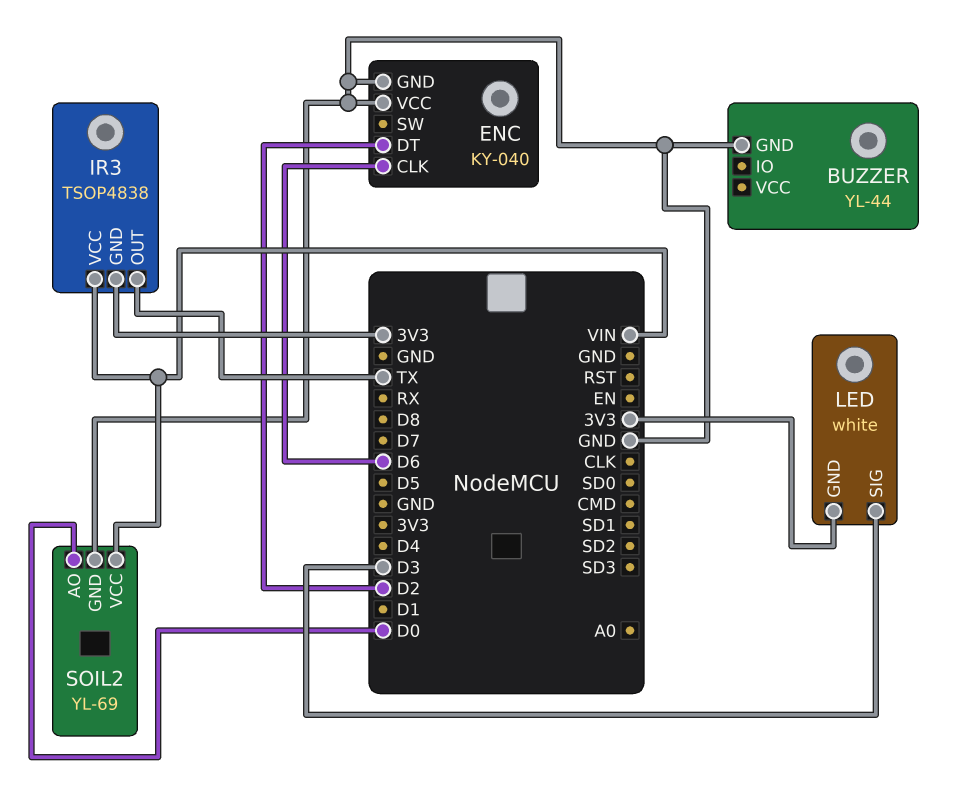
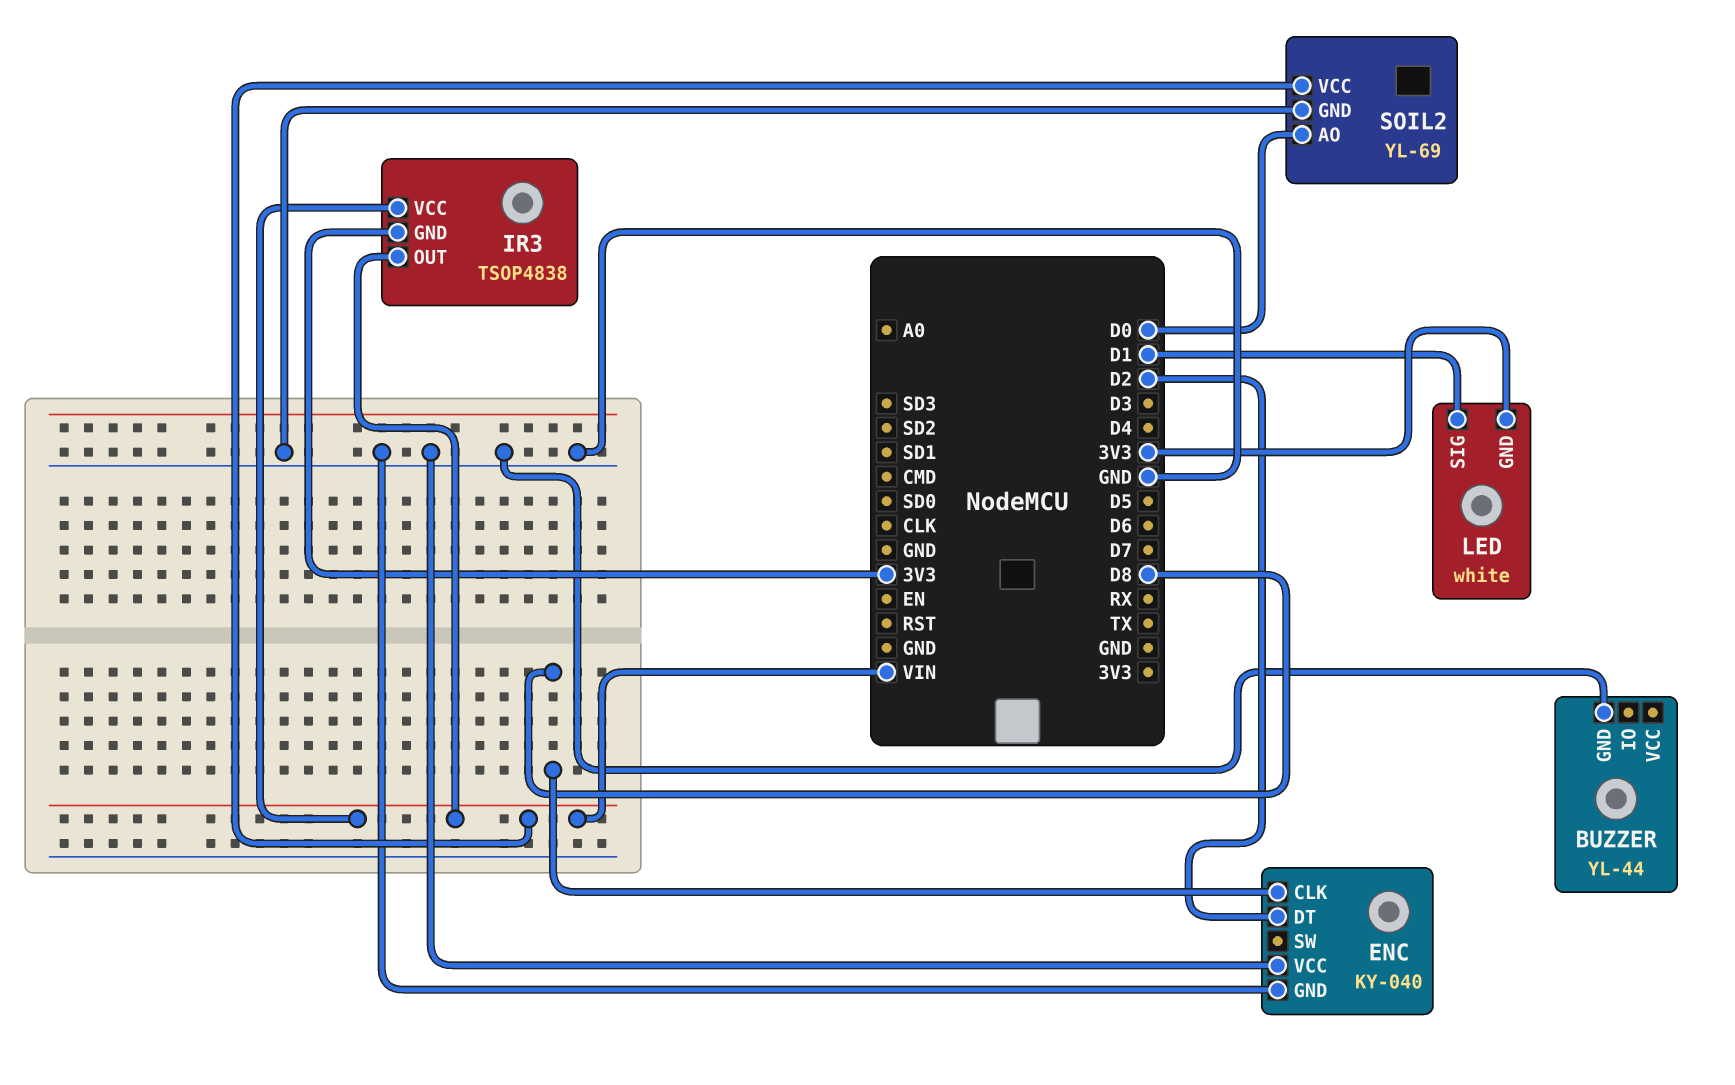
ENC pin CLK: D6 -> D8
IR3 pin OUT: TX -> VIN
LED pin SIG: D3 -> D1

